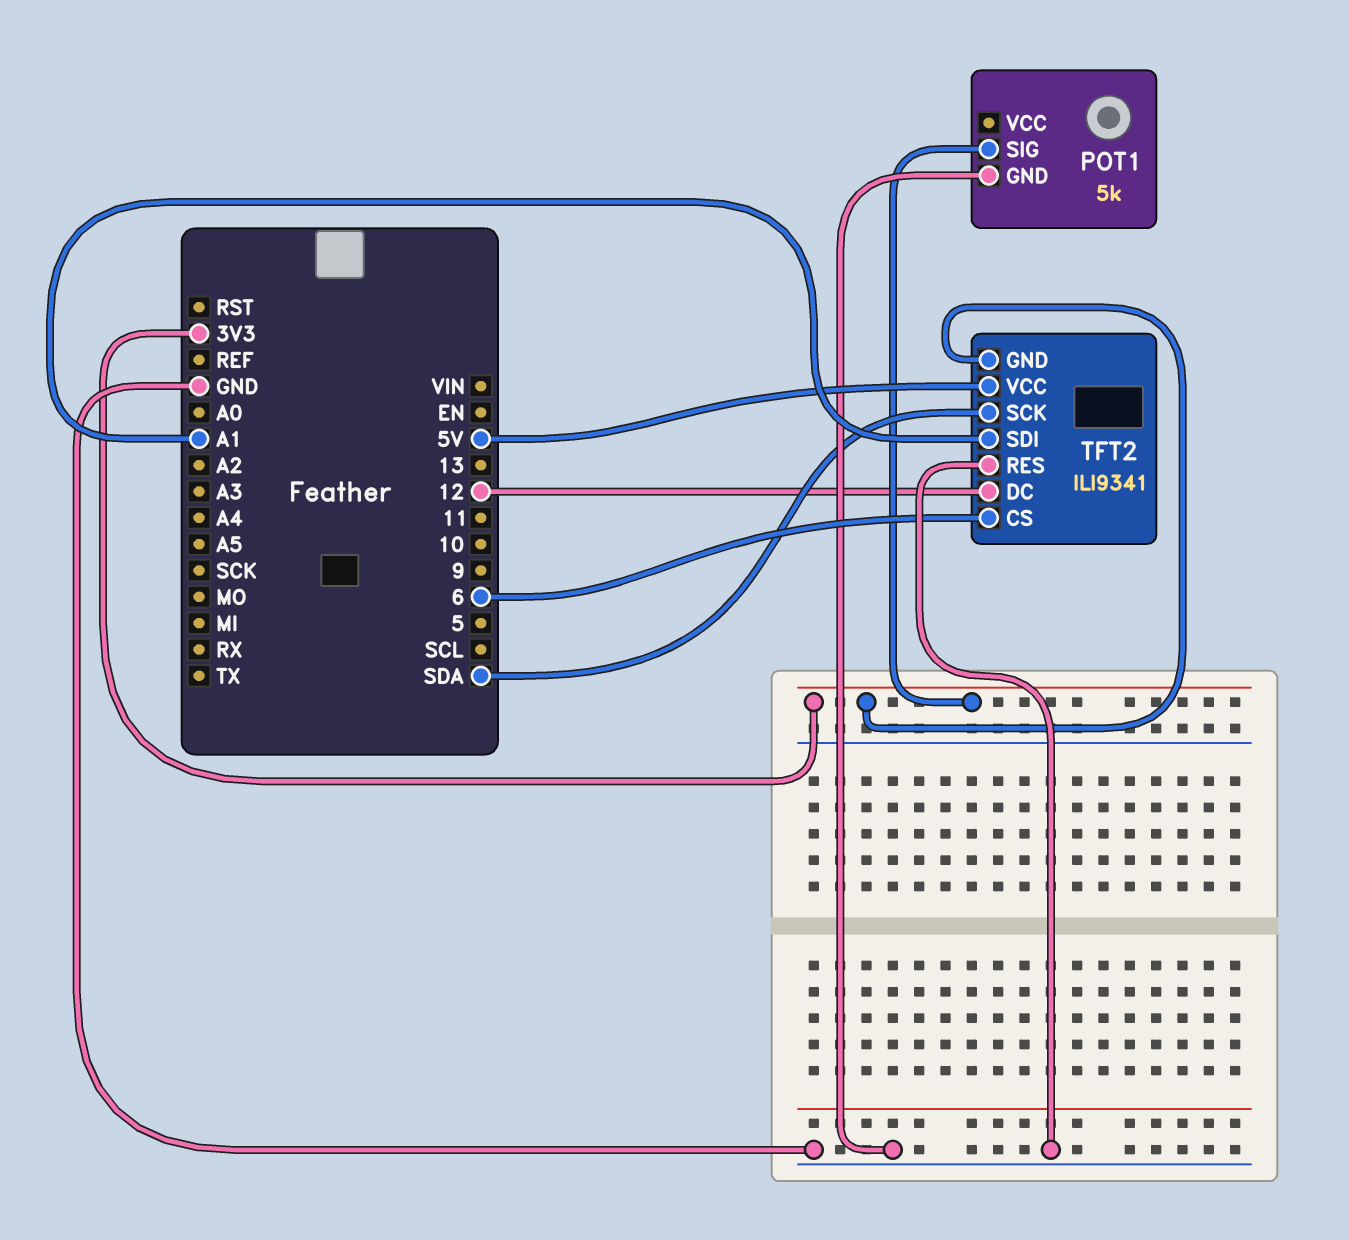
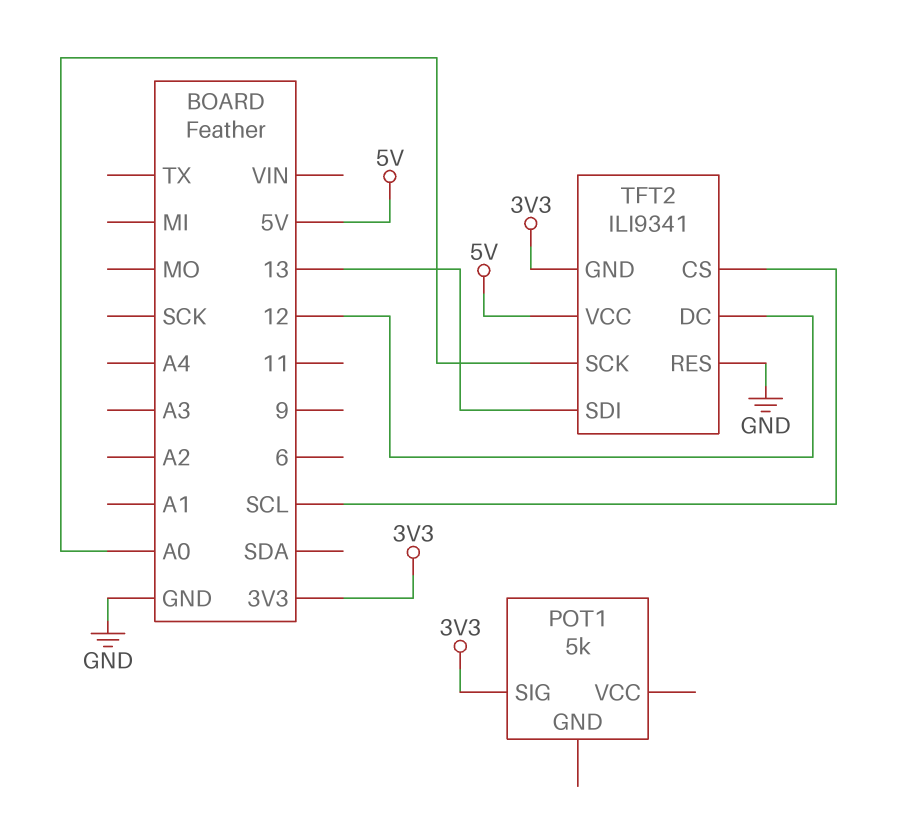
POT1 pin GND: GND -> none
TFT2 pin CS: 6 -> SCL
TFT2 pin SCK: SDA -> A0
TFT2 pin SDI: A1 -> 13

